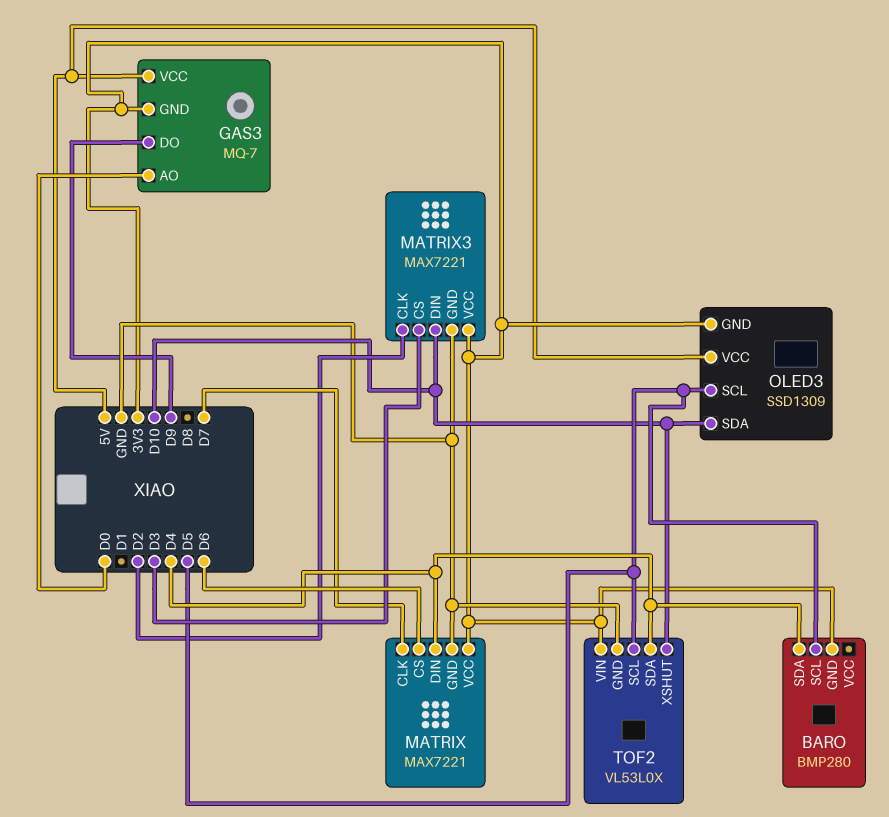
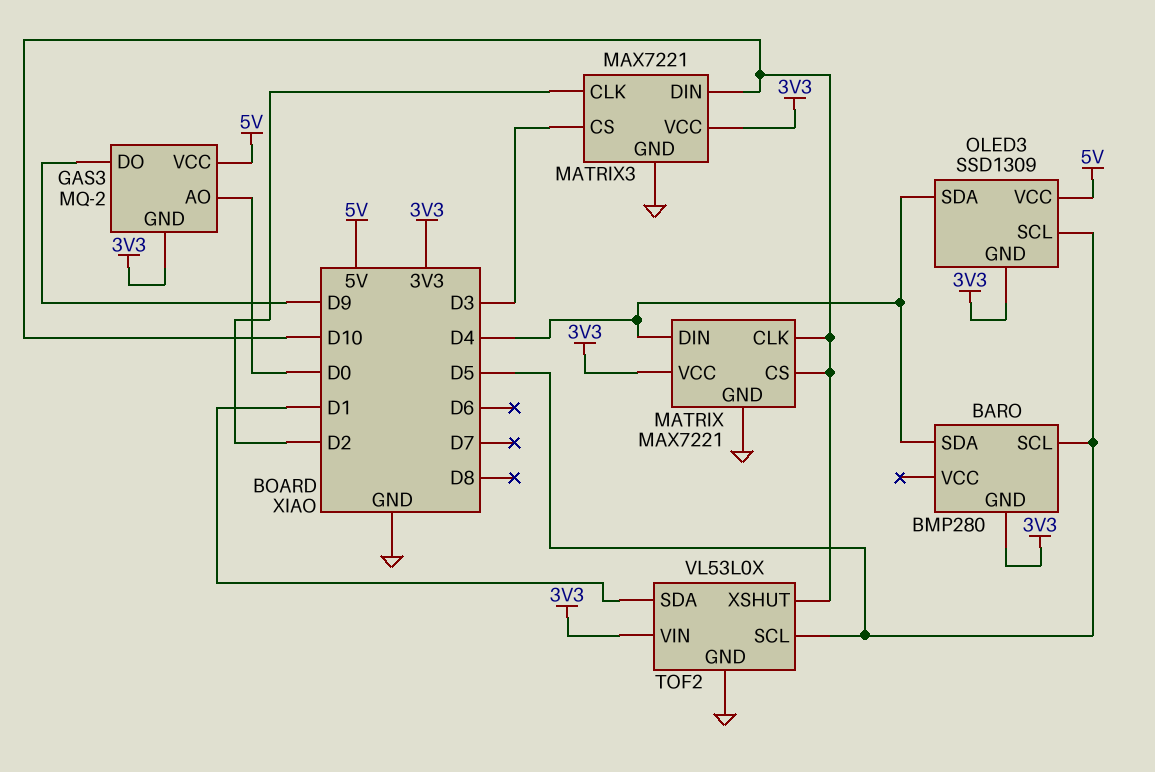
GAS3: MQ-7 -> MQ-2
MATRIX pin CLK: D7 -> D10
MATRIX pin CS: D6 -> D10
OLED3 pin SDA: D10 -> D4
TOF2 pin SDA: D4 -> D1

